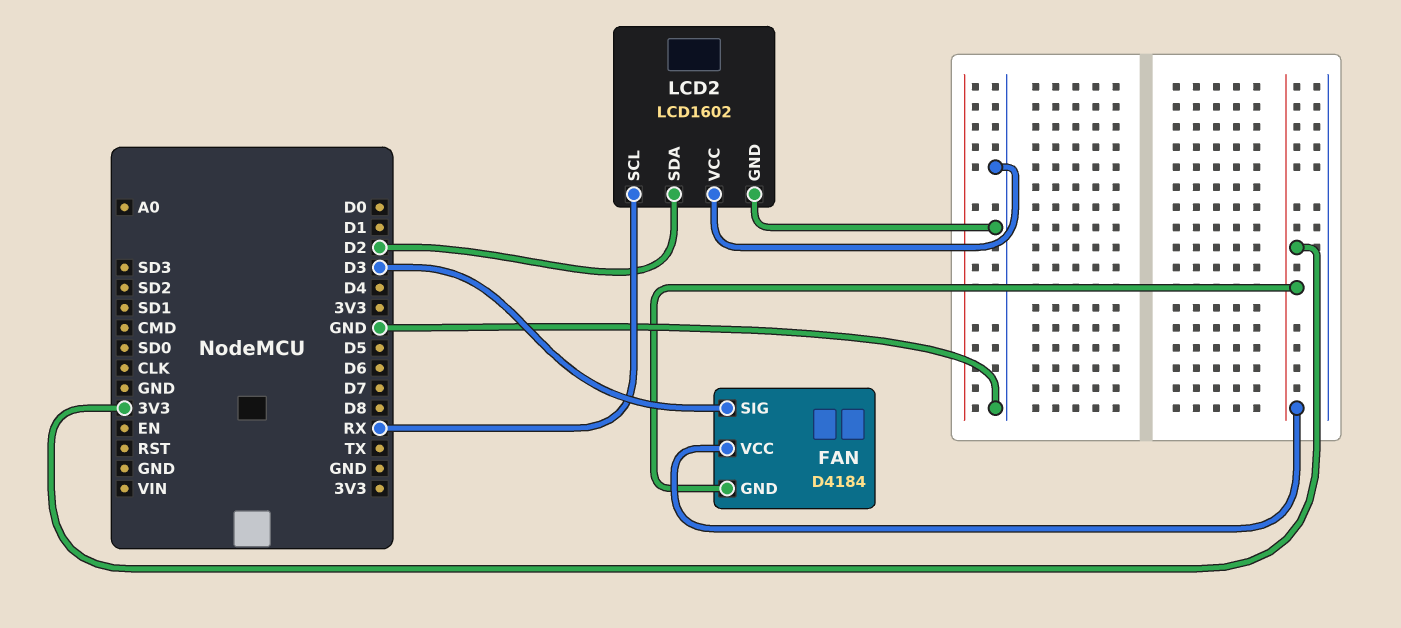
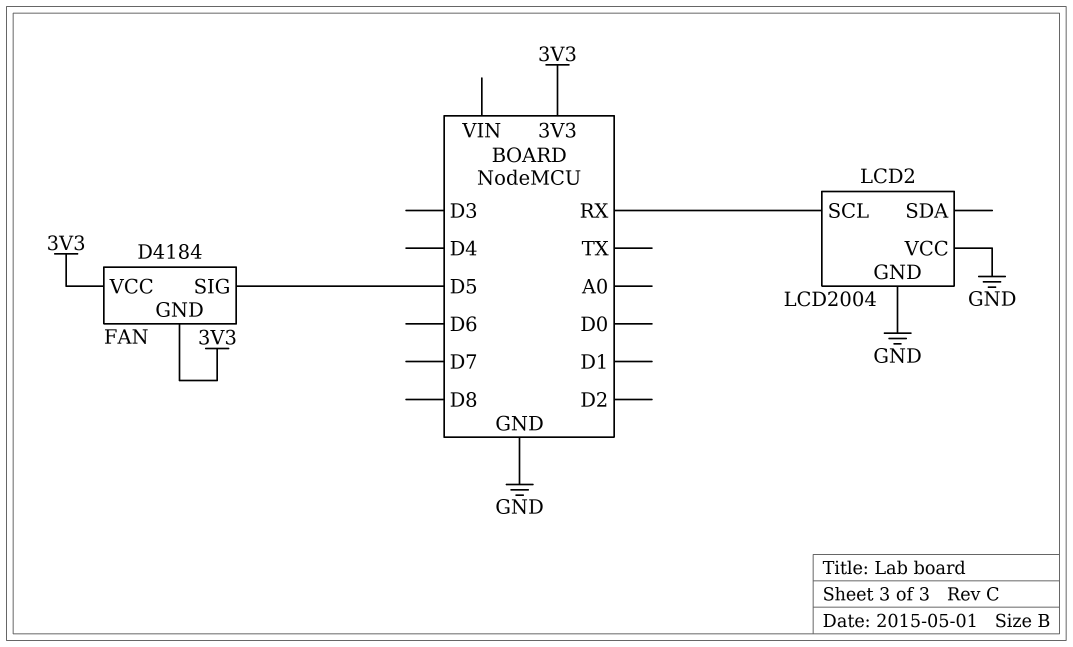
FAN pin SIG: D3 -> D5
LCD2: LCD1602 -> LCD2004
LCD2 pin SDA: D2 -> none

